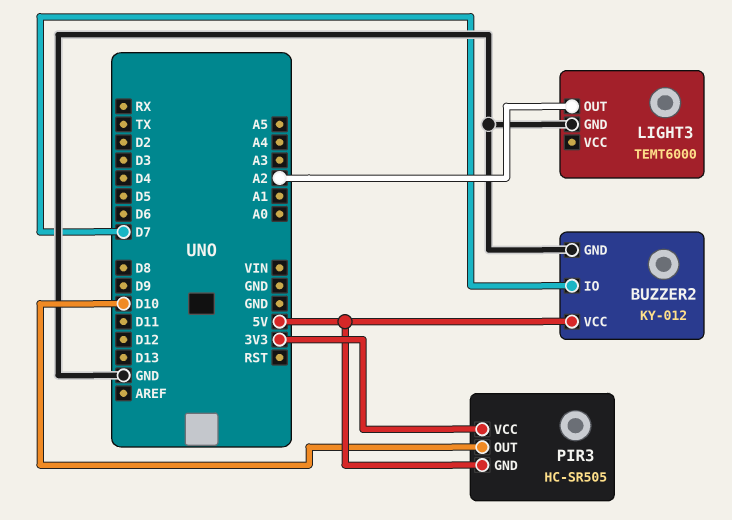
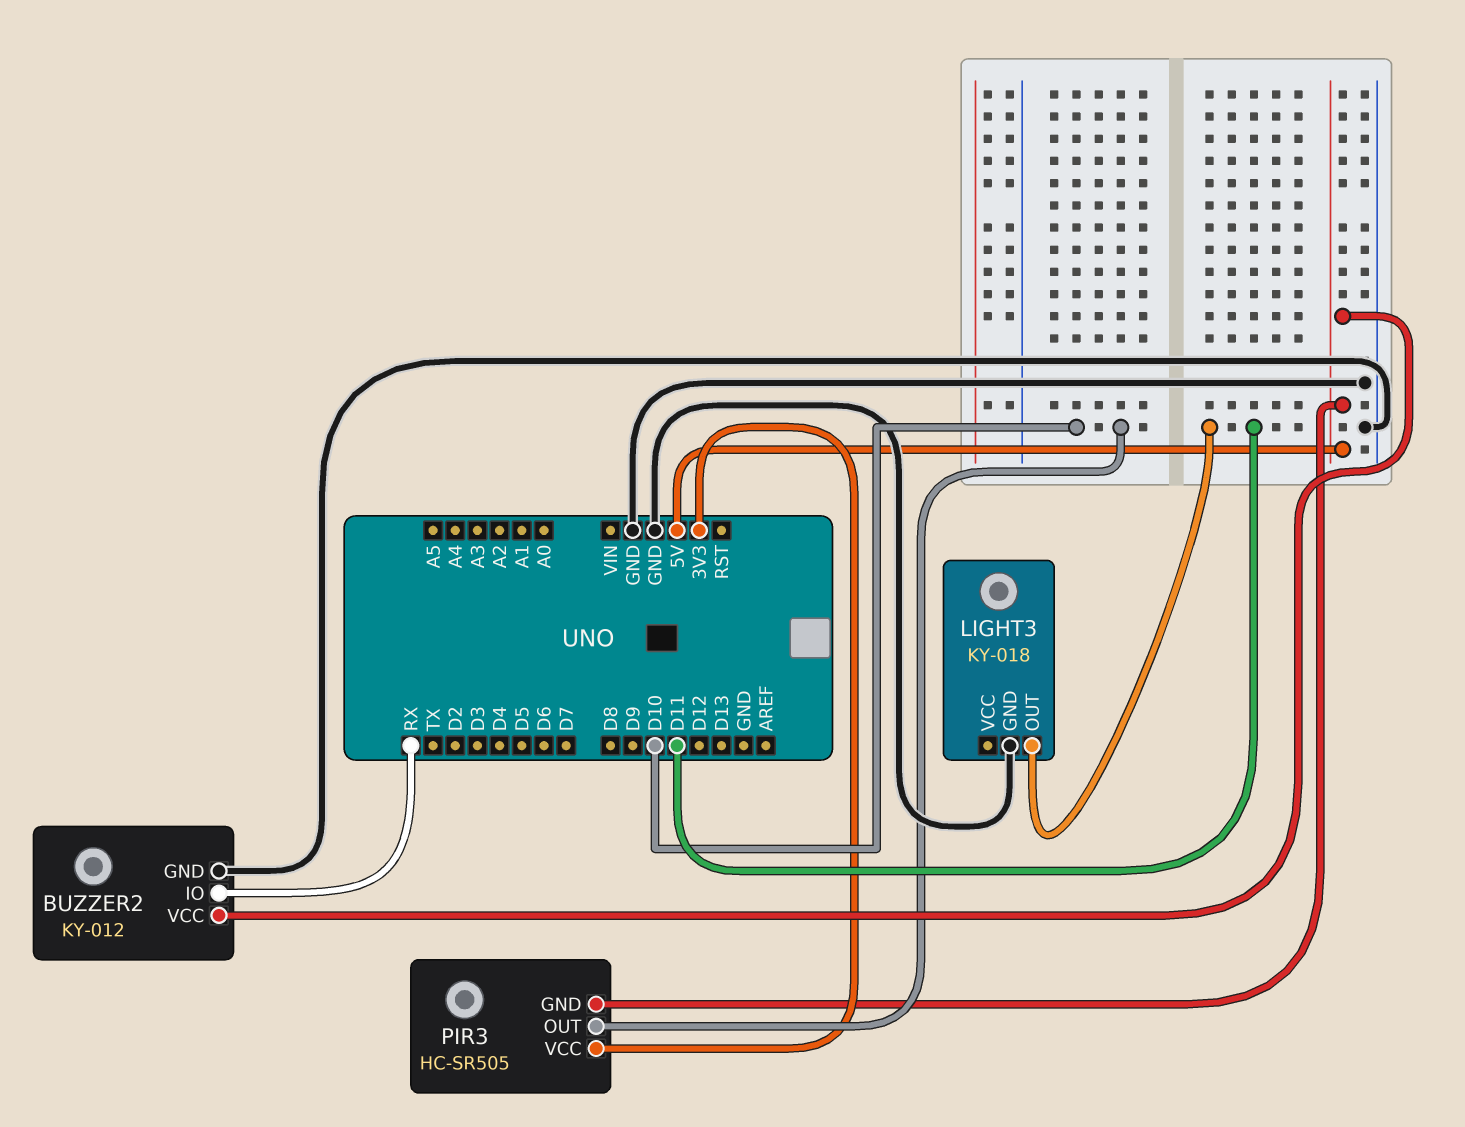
BUZZER2 pin IO: D7 -> RX
LIGHT3: TEMT6000 -> KY-018
LIGHT3 pin OUT: A2 -> D11

